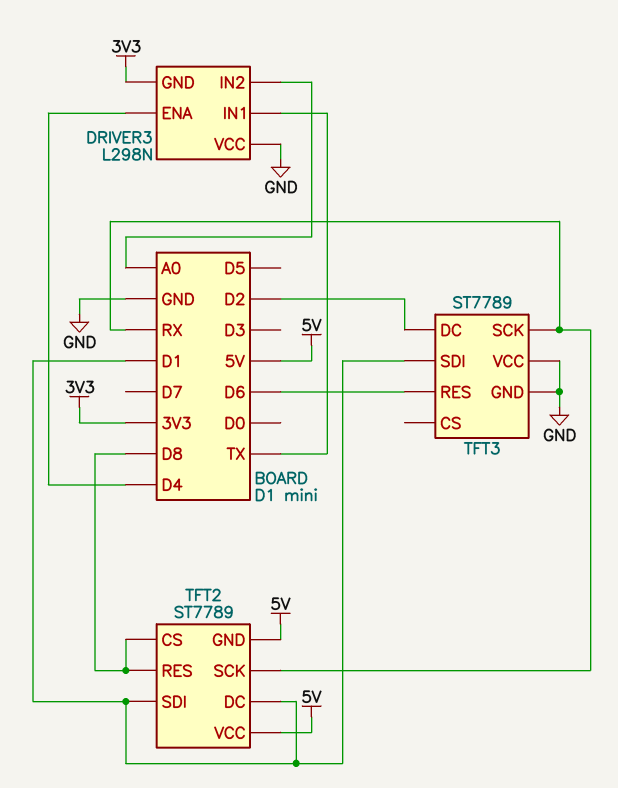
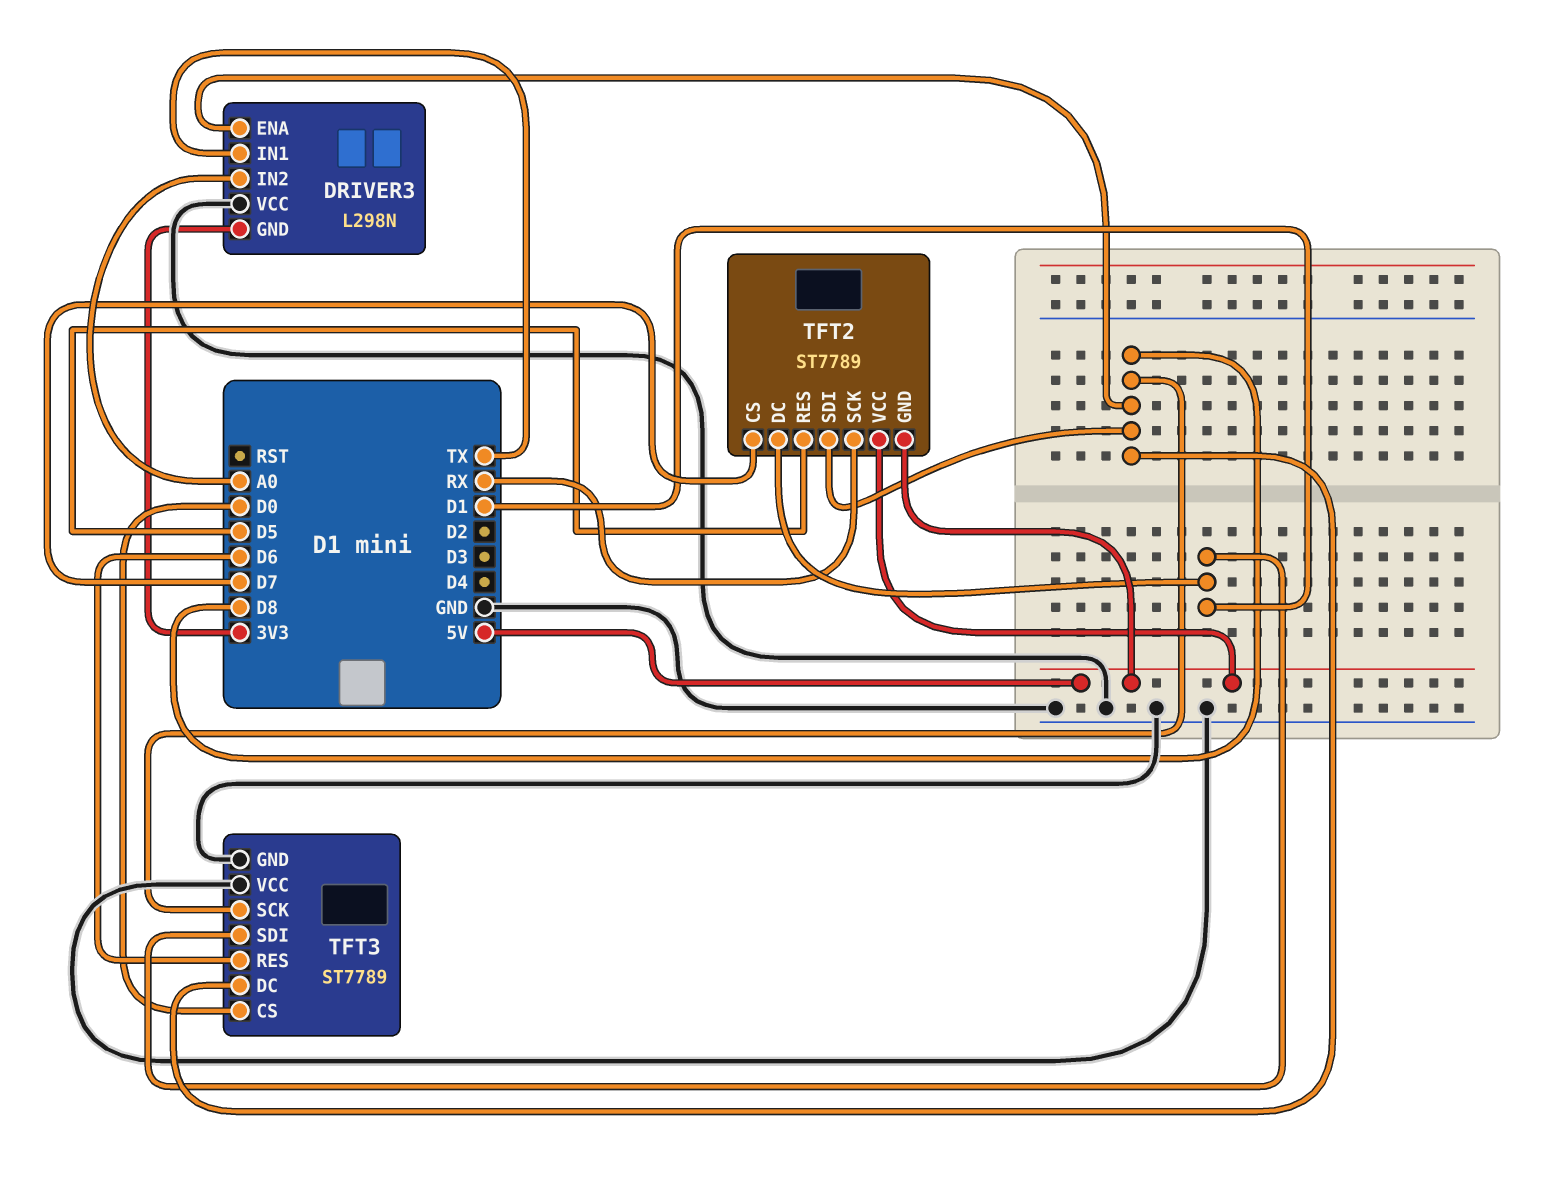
DRIVER3 pin ENA: D4 -> D8
TFT2 pin CS: D8 -> D7
TFT2 pin RES: D8 -> D5
TFT2 pin SDI: D1 -> D8
TFT3 pin CS: none -> D0
TFT3 pin DC: D2 -> D8
TFT3 pin SCK: RX -> D8

